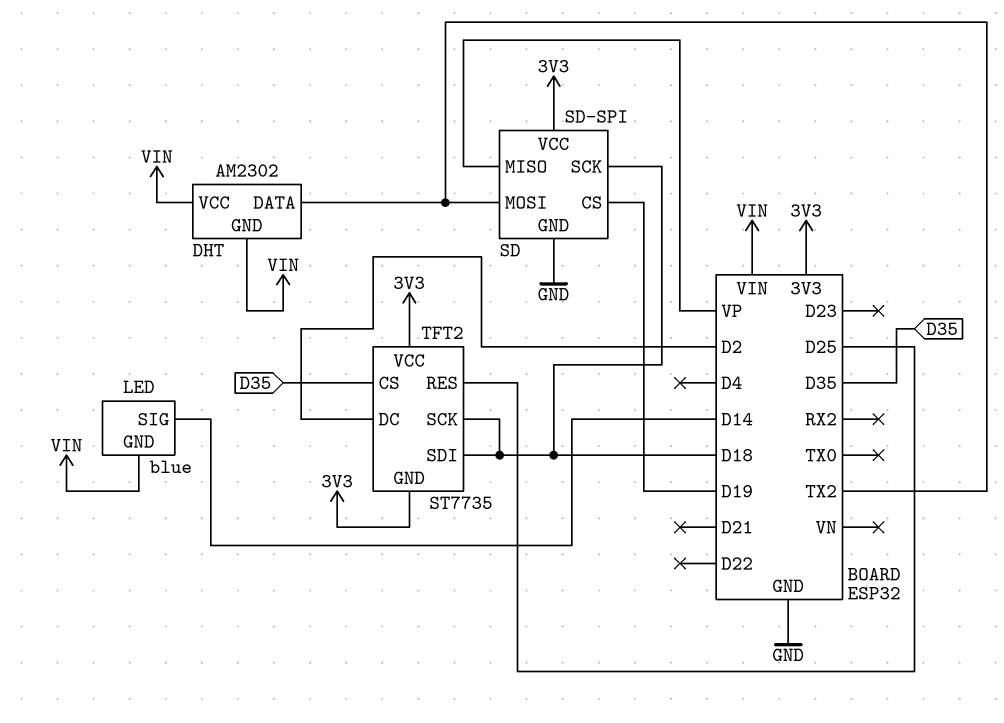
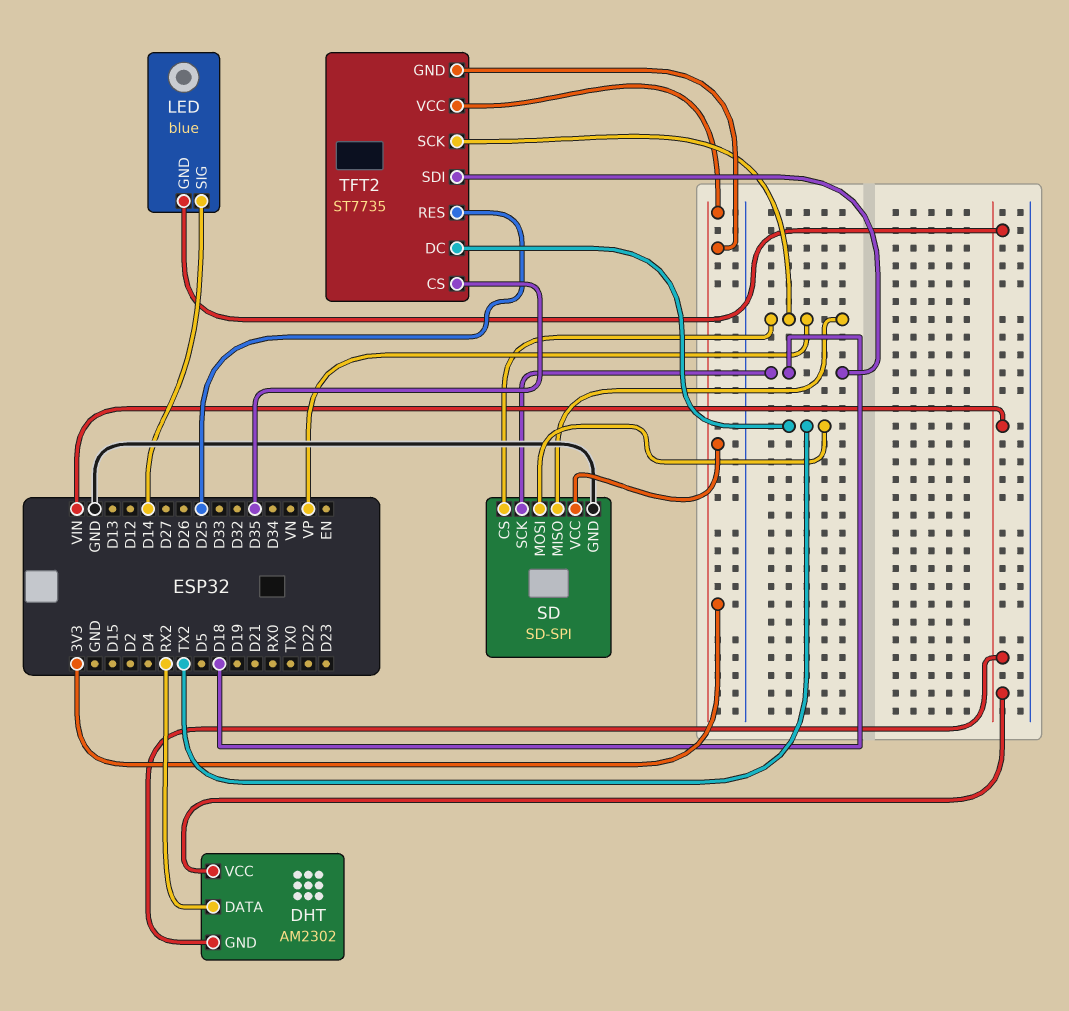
DHT pin DATA: TX2 -> RX2
SD pin CS: D19 -> VP
TFT2 pin DC: D2 -> TX2
TFT2 pin SCK: D18 -> VP

